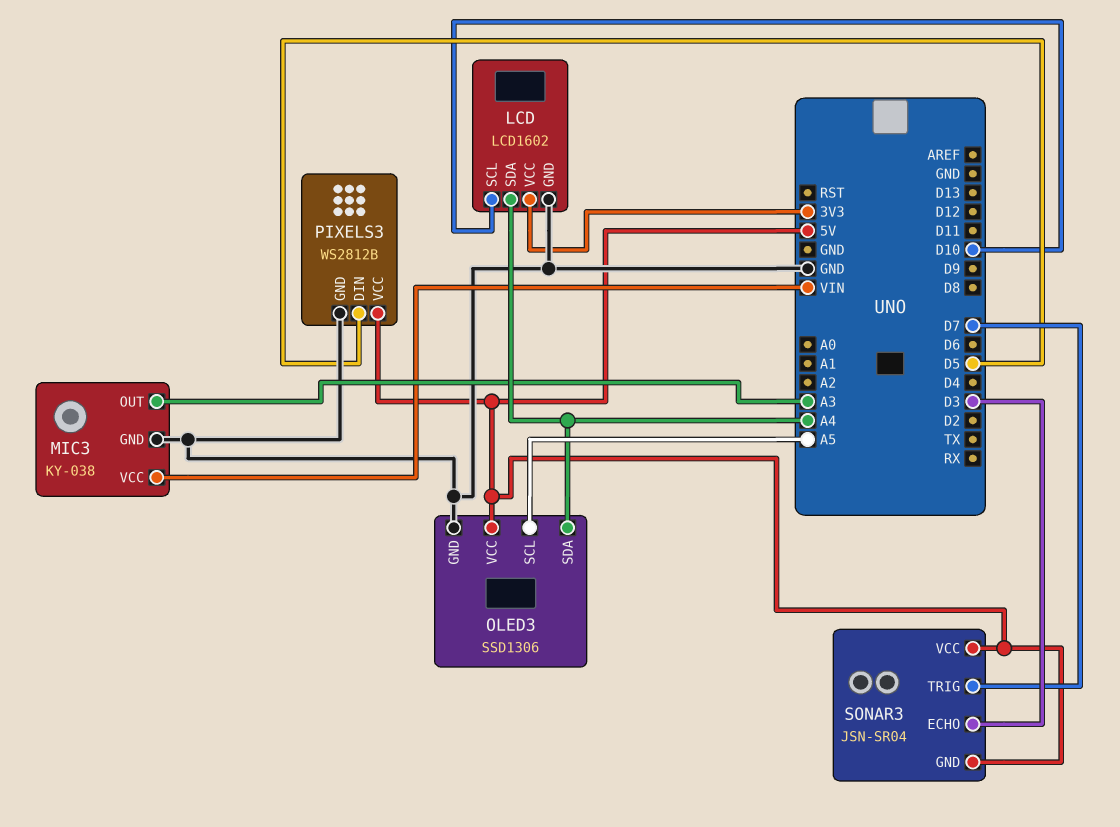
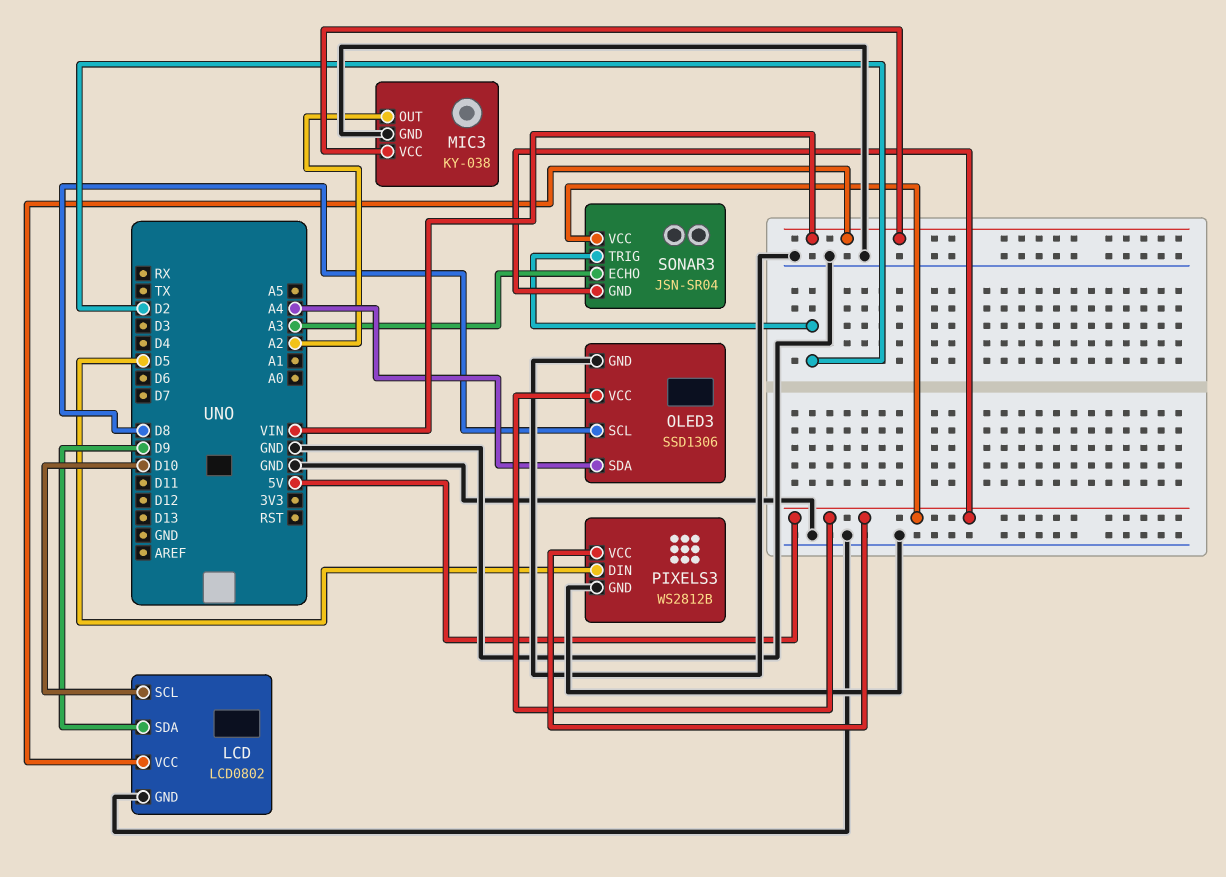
LCD: LCD1602 -> LCD0802
LCD pin SDA: A4 -> D9
LCD pin VCC: 3V3 -> VIN
MIC3 pin OUT: A3 -> A2
OLED3 pin SCL: A5 -> D8
SONAR3 pin ECHO: D3 -> A3
SONAR3 pin TRIG: D7 -> D2

